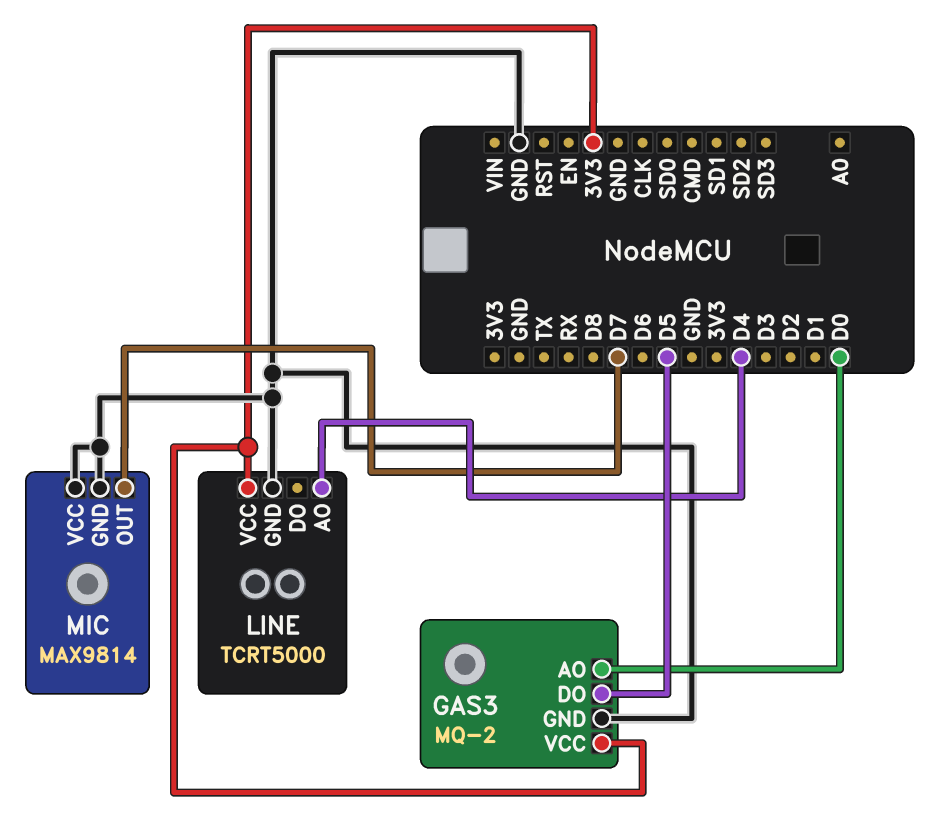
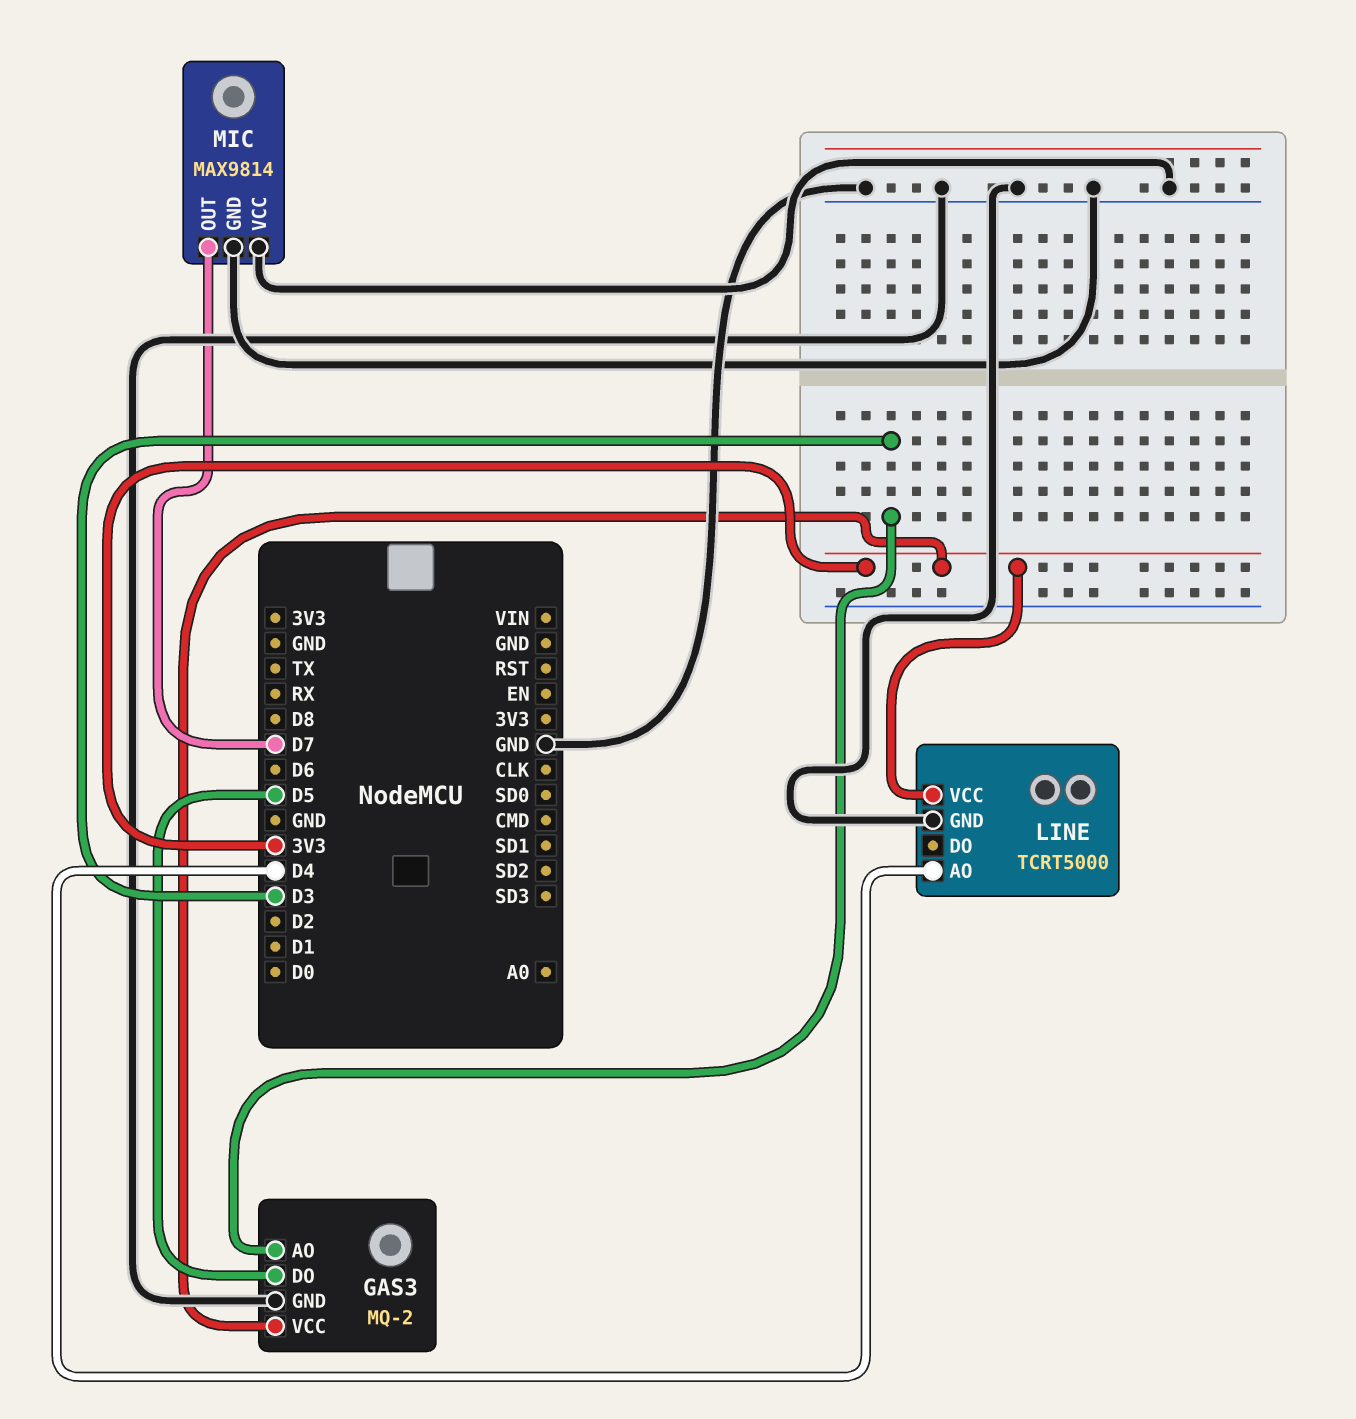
GAS3 pin AO: D0 -> D3

